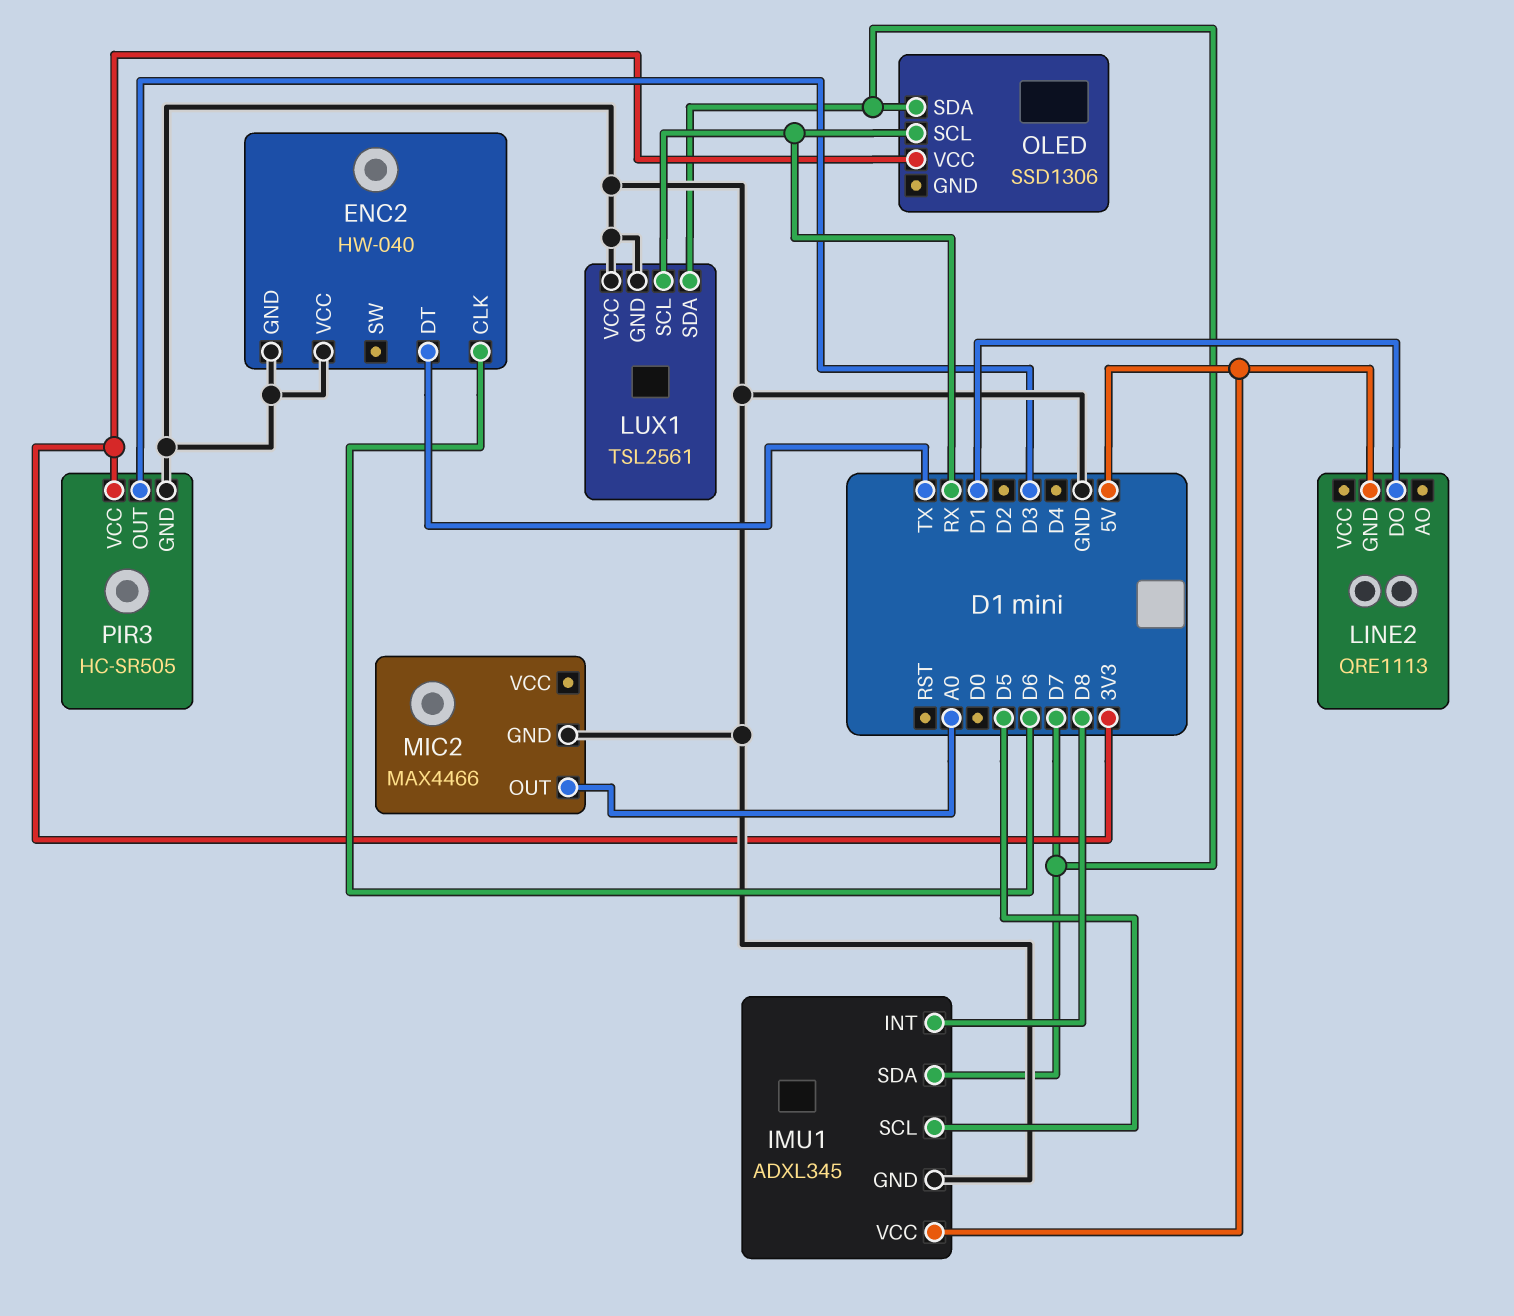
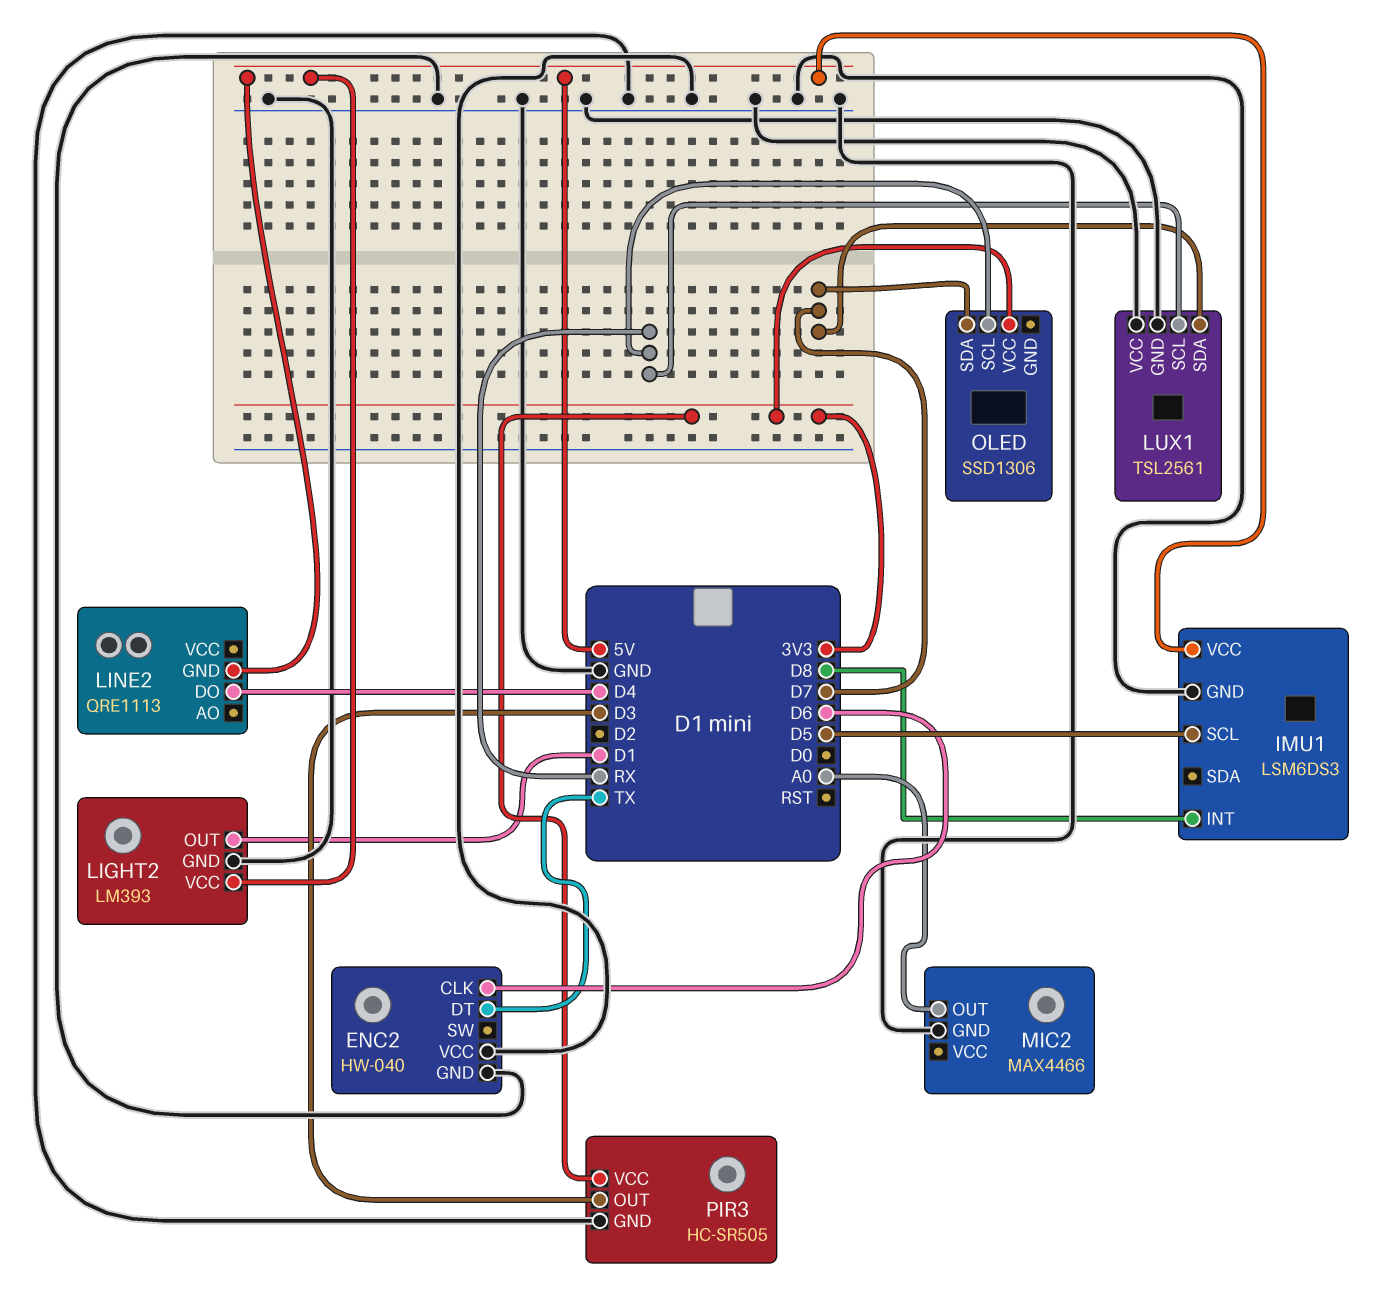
IMU1: ADXL345 -> LSM6DS3
IMU1 pin SDA: D7 -> none
LIGHT2: none -> LM393
LIGHT2 pin GND: none -> GND
LIGHT2 pin OUT: none -> D1
LIGHT2 pin VCC: none -> 5V
LINE2 pin DO: D1 -> D4

